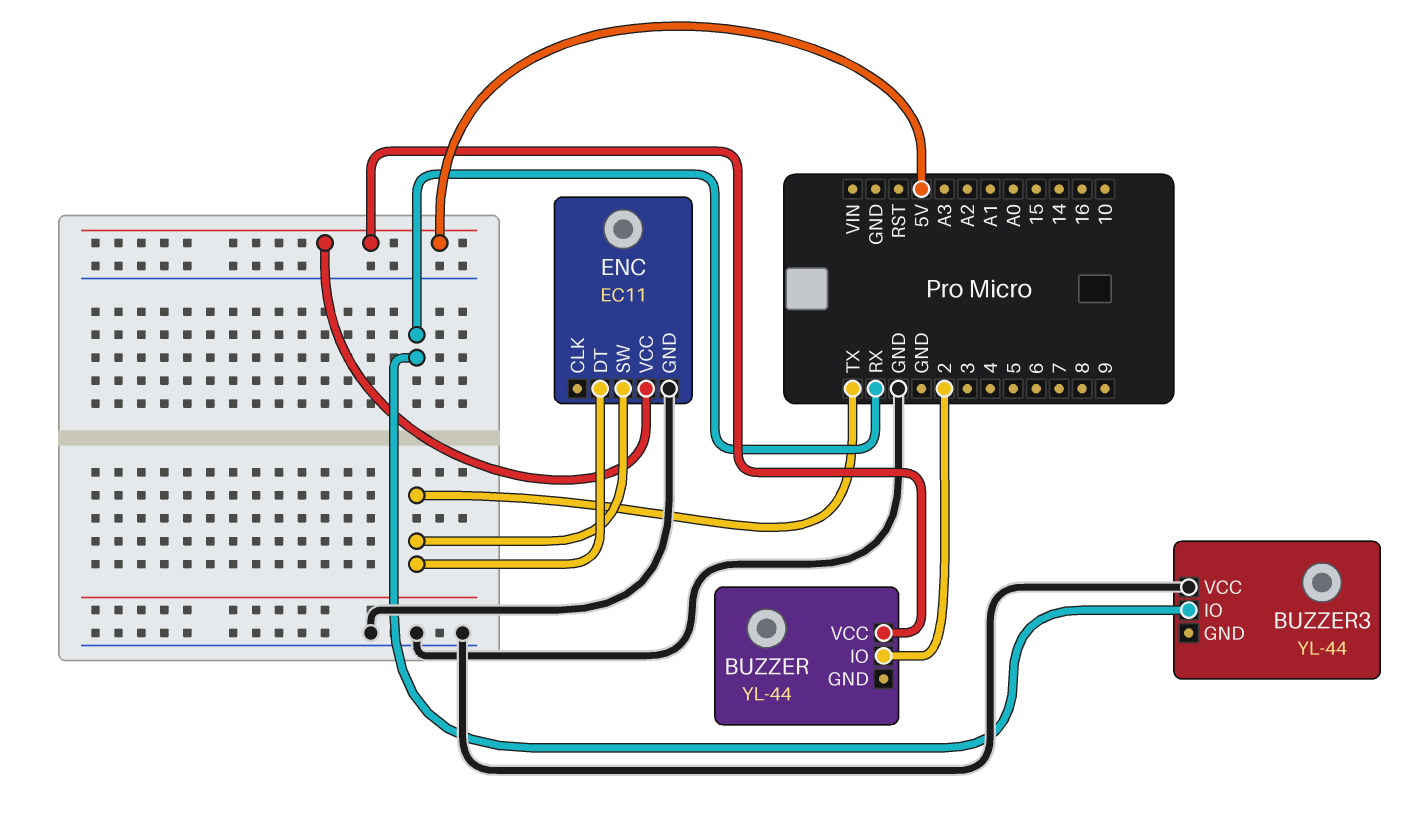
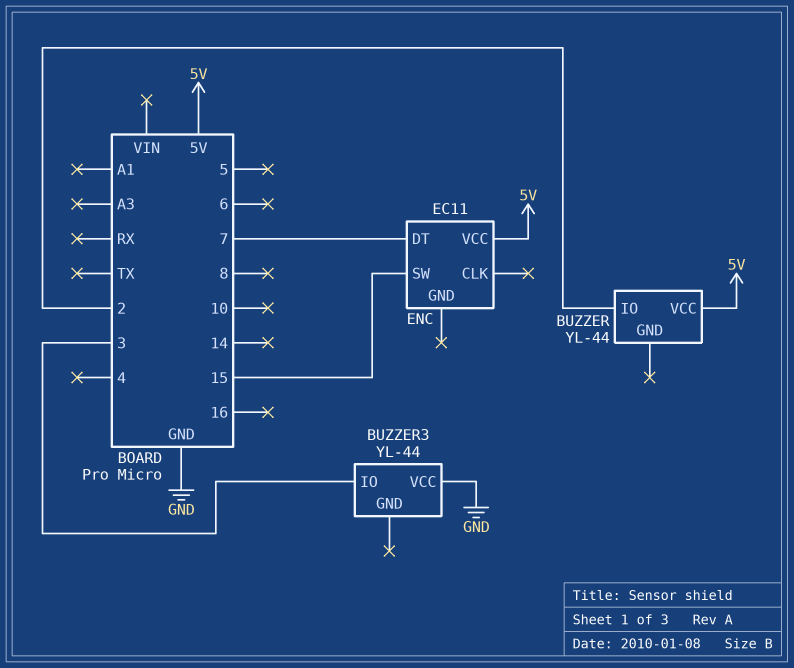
BUZZER3 pin IO: RX -> 3
ENC pin DT: TX -> 7
ENC pin GND: GND -> none
ENC pin SW: TX -> 15

